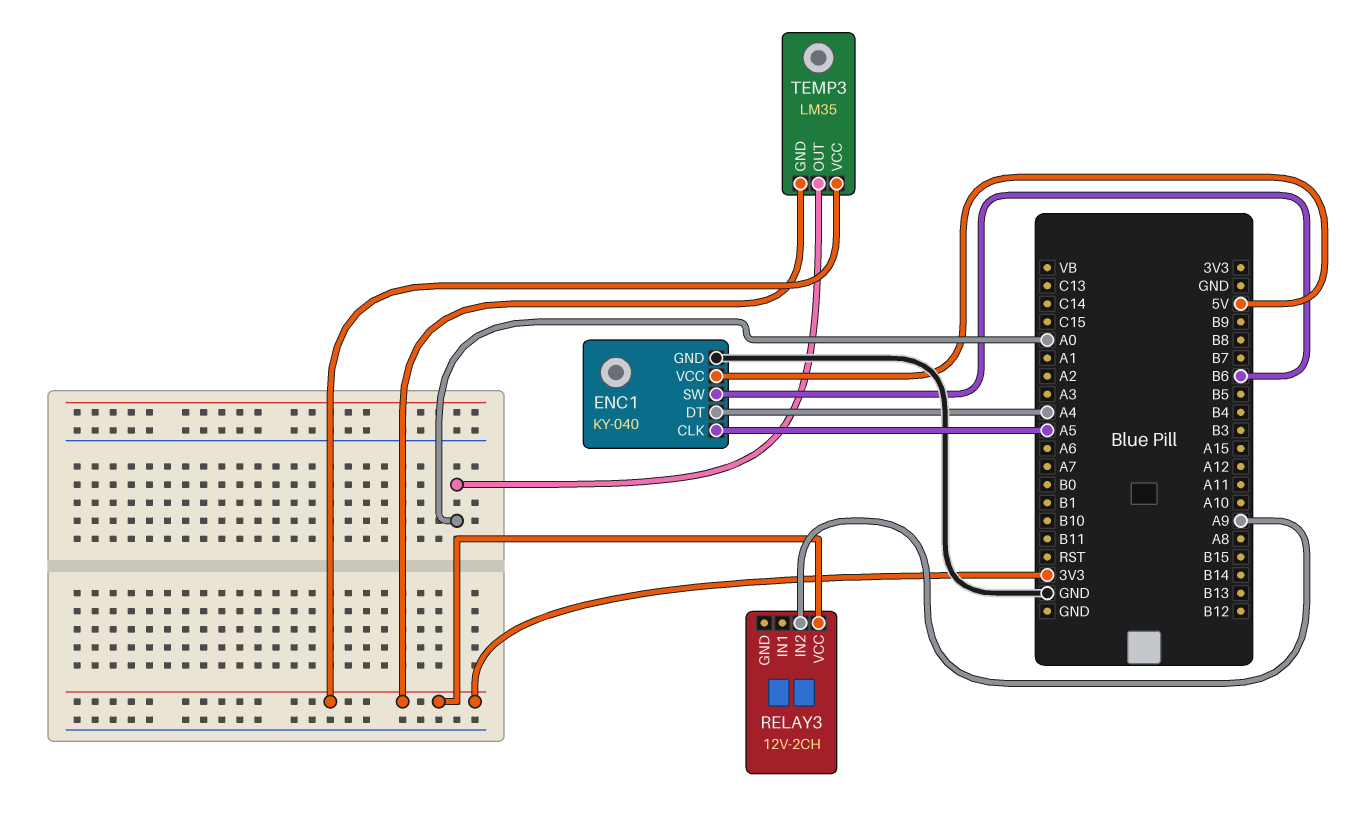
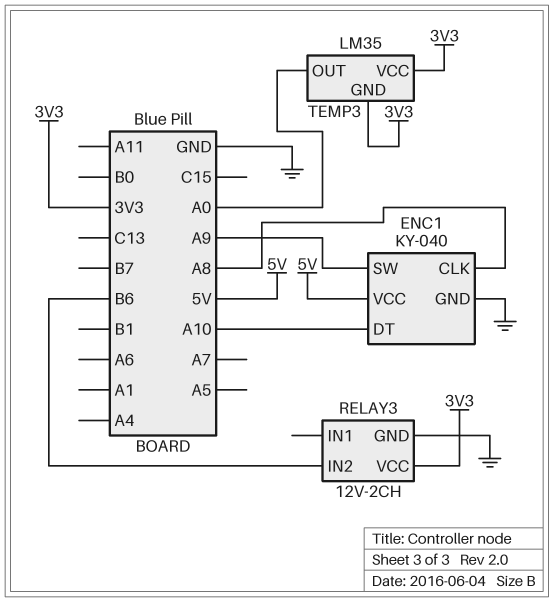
ENC1 pin CLK: A5 -> A8
ENC1 pin DT: A4 -> A10
ENC1 pin SW: B6 -> A9
RELAY3 pin GND: none -> GND
RELAY3 pin IN2: A9 -> B6

